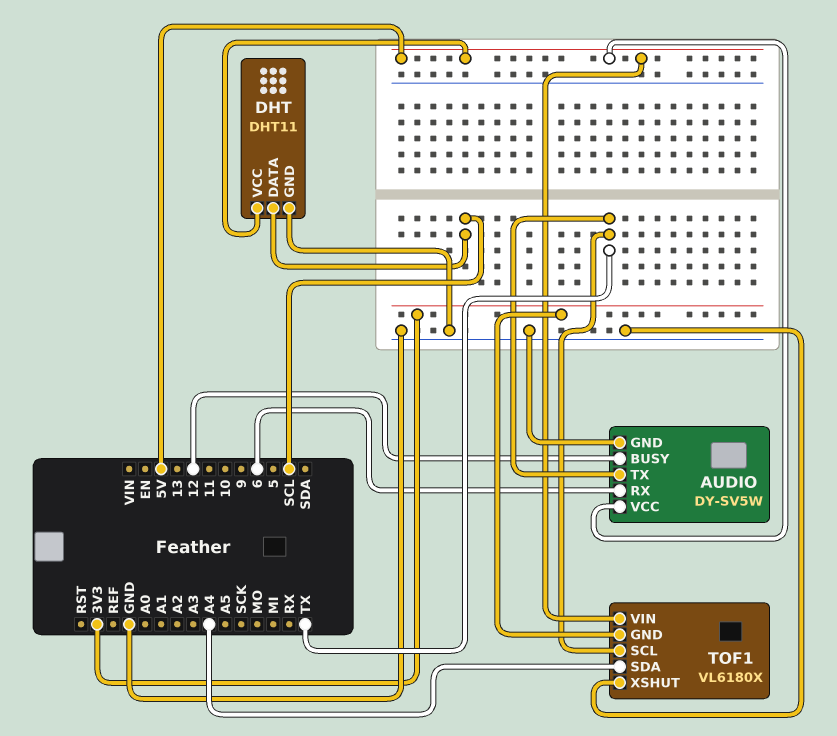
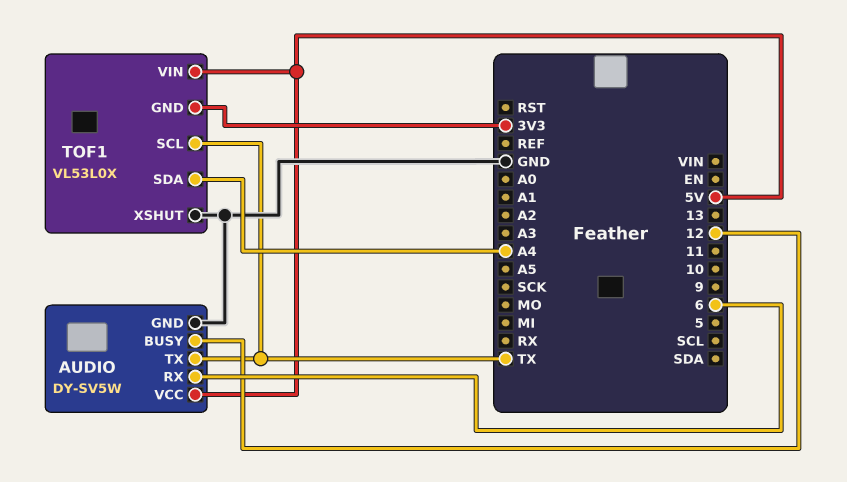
DHT: DHT11 -> none
DHT pin DATA: SCL -> none
DHT pin GND: GND -> none
DHT pin VCC: 5V -> none
TOF1: VL6180X -> VL53L0X

